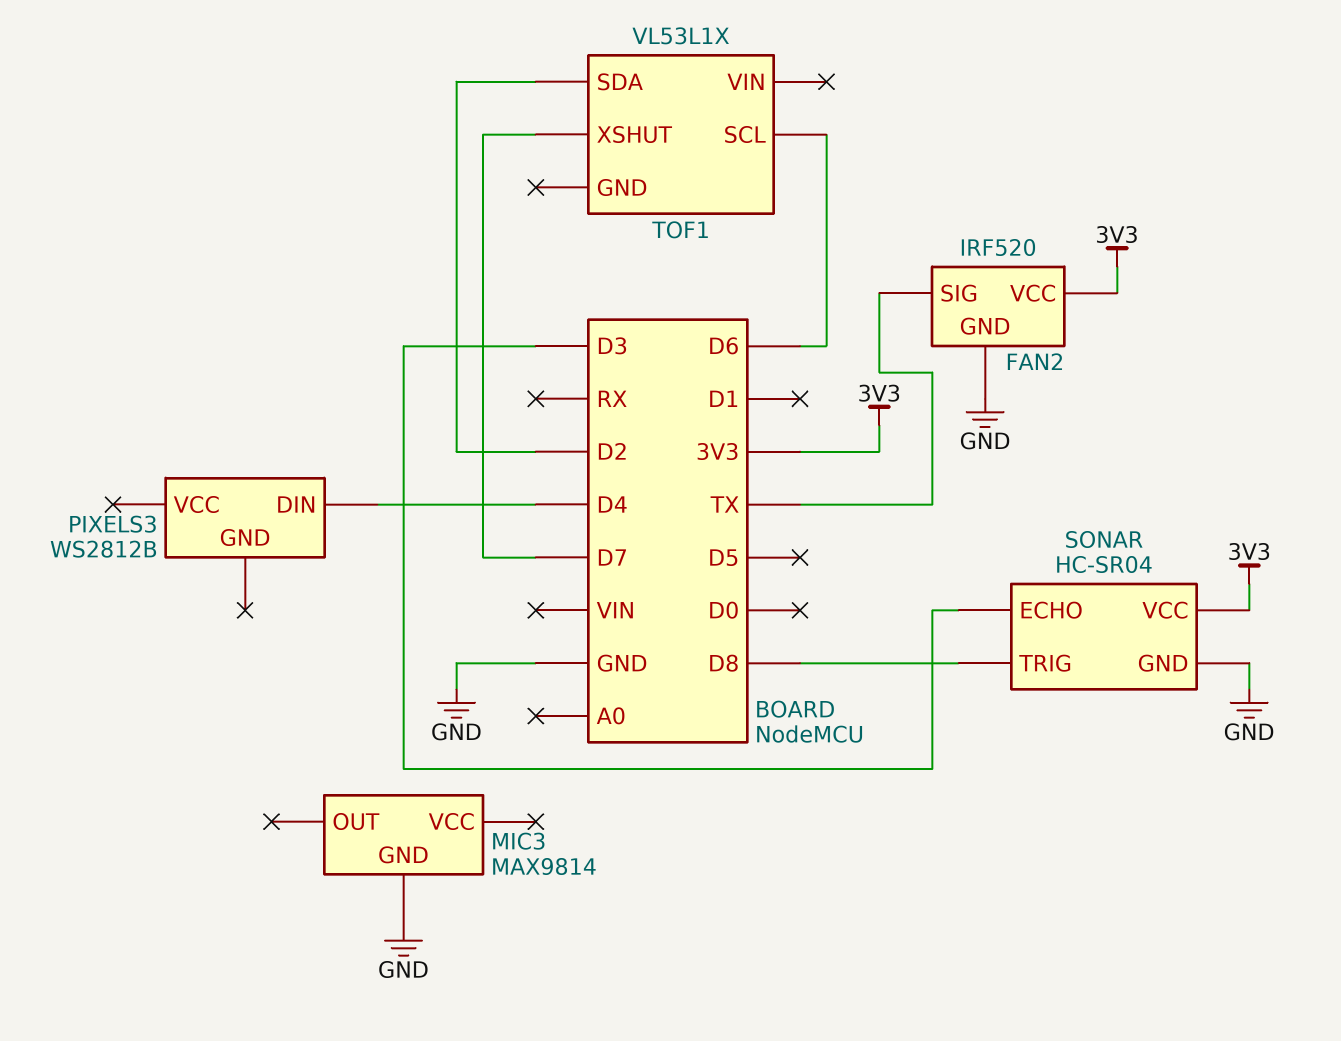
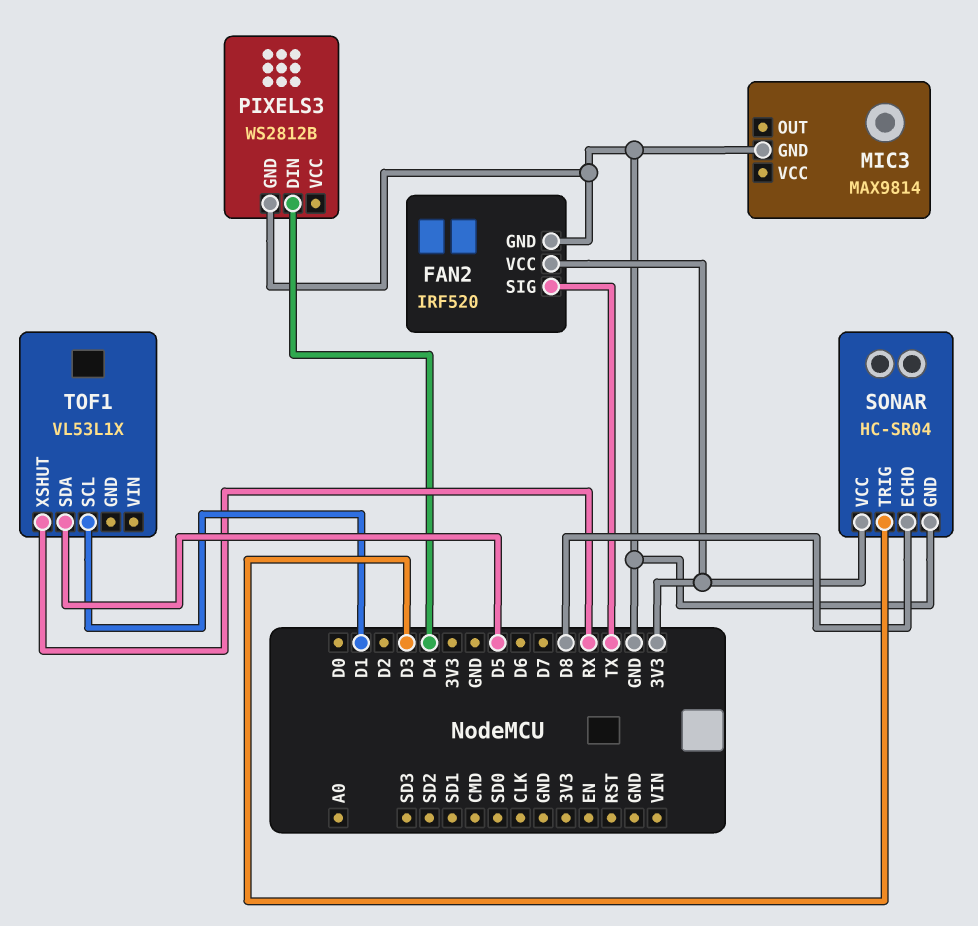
PIXELS3 pin GND: none -> GND
SONAR pin ECHO: D3 -> D8
SONAR pin TRIG: D8 -> D3
TOF1 pin SCL: D6 -> D1
TOF1 pin SDA: D2 -> D5
TOF1 pin XSHUT: D7 -> RX

